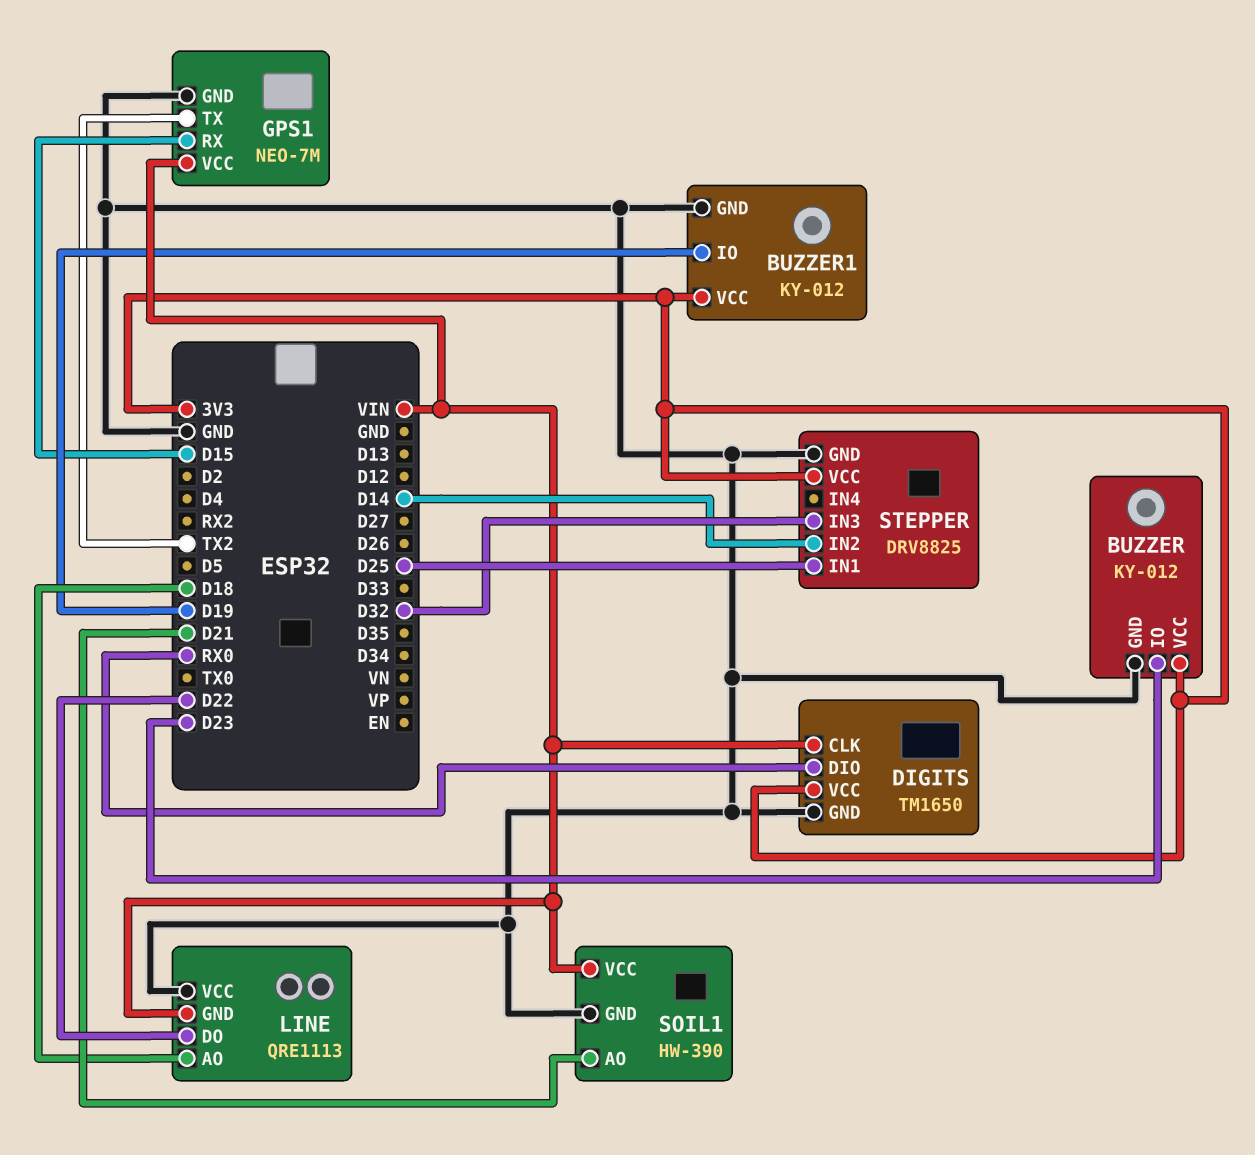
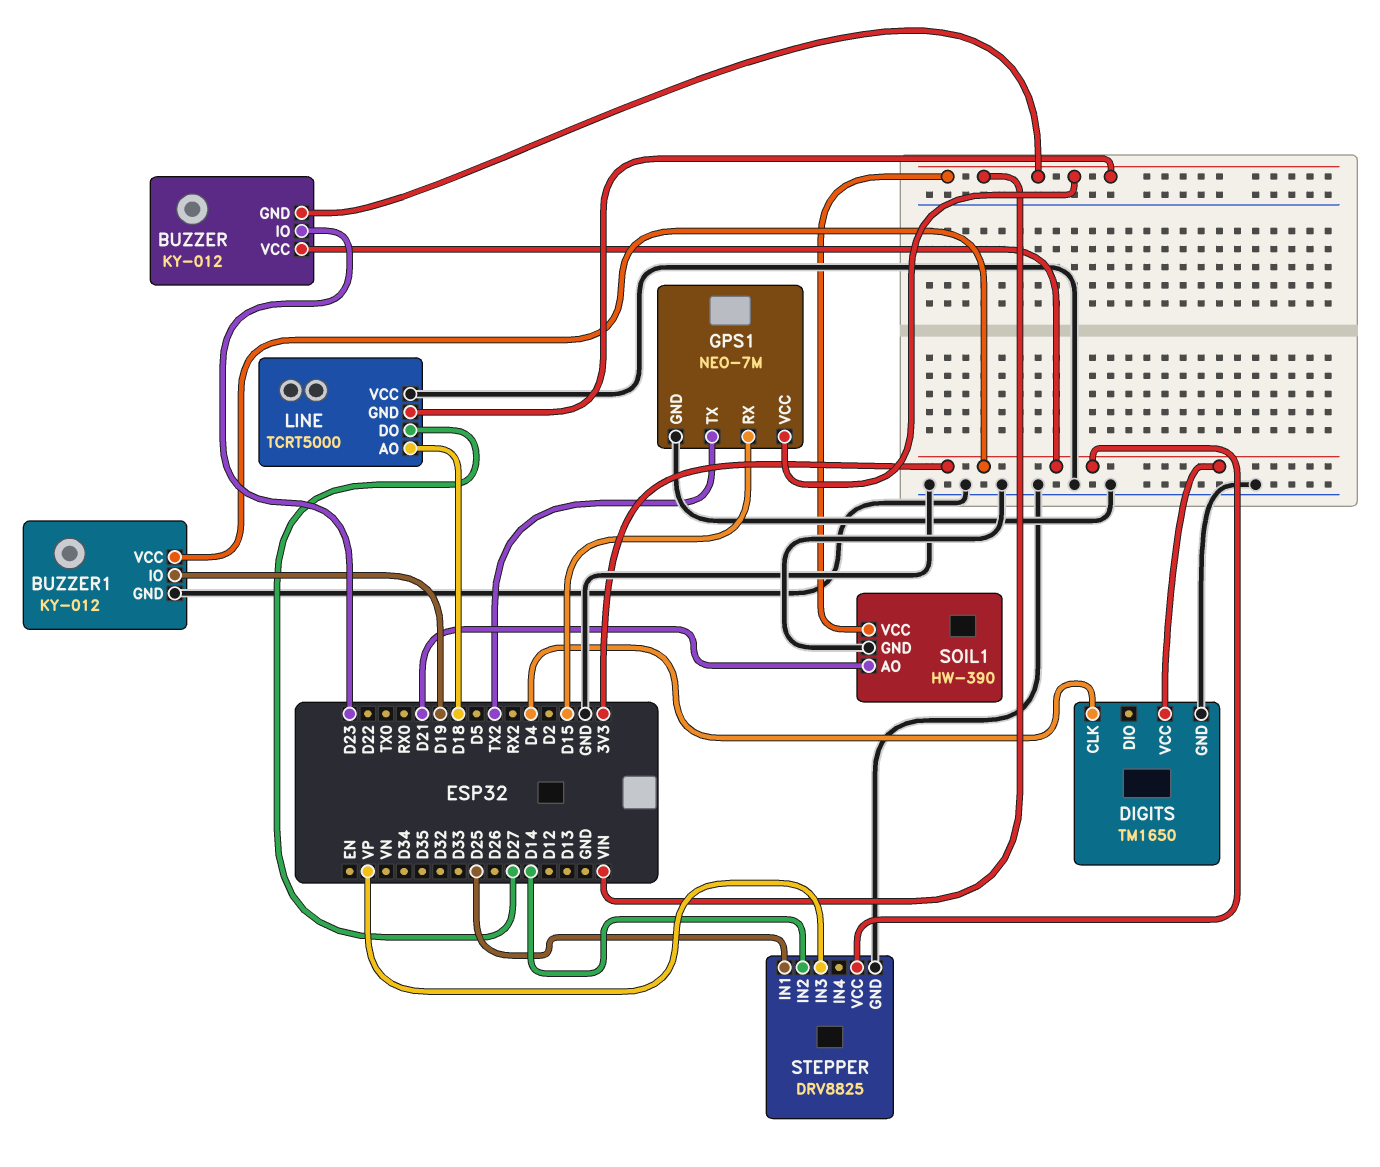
BUZZER pin GND: GND -> VIN
DIGITS pin CLK: VIN -> D4
DIGITS pin DIO: RX0 -> none
LINE: QRE1113 -> TCRT5000
LINE pin DO: D22 -> D27
STEPPER pin IN3: D32 -> VP

